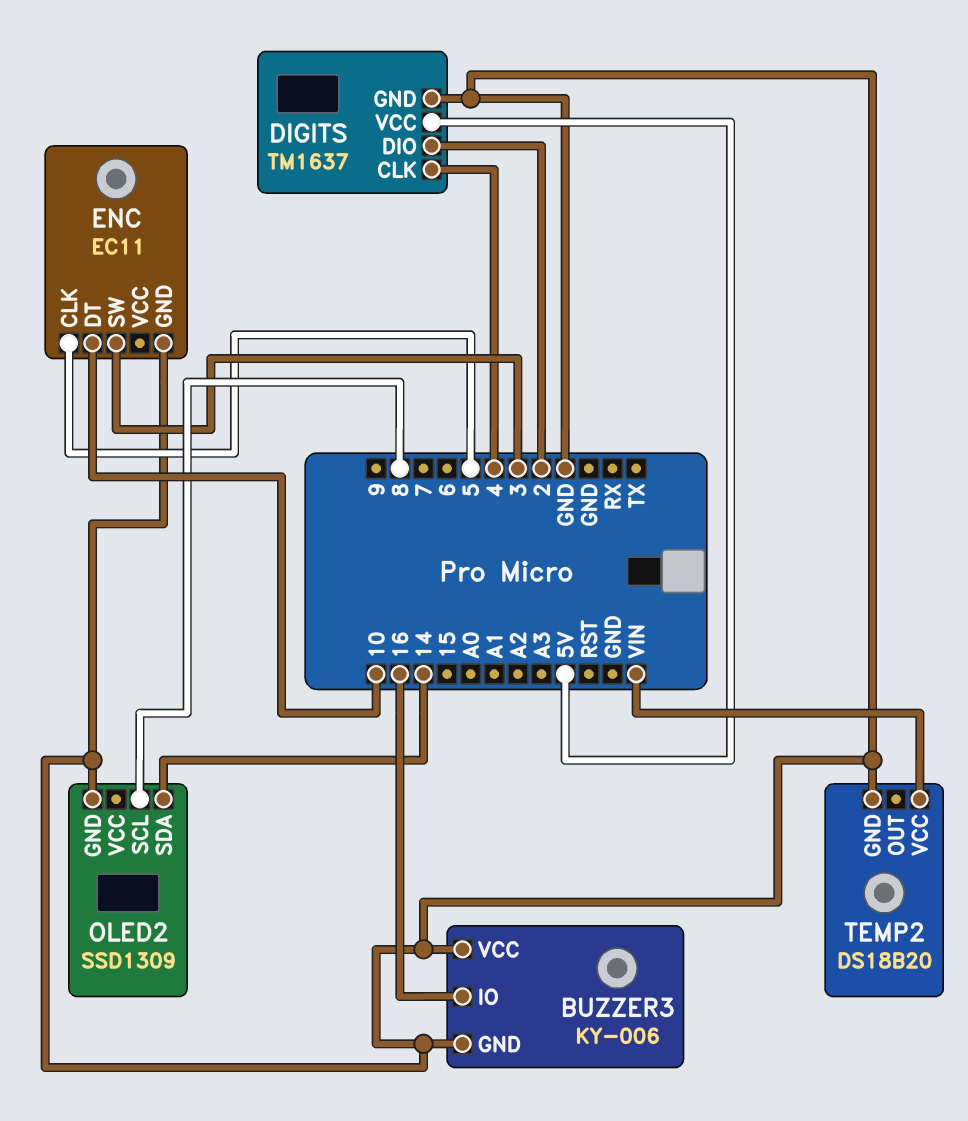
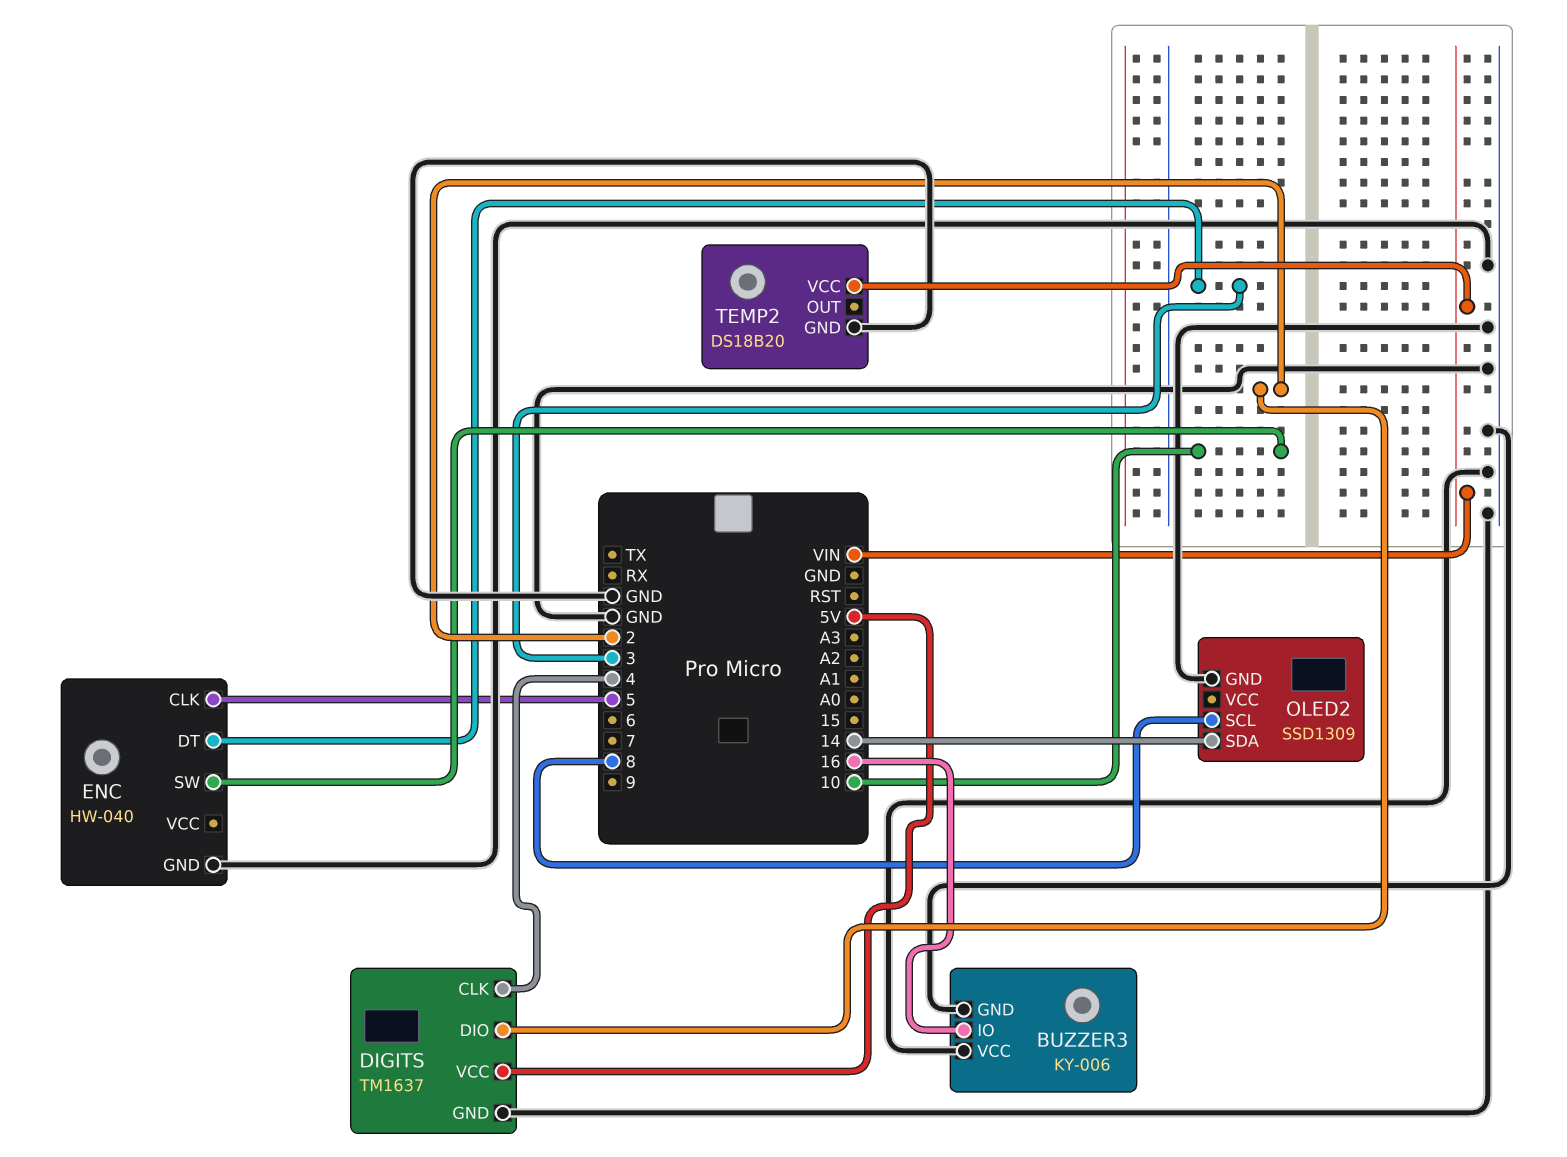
ENC: EC11 -> HW-040
ENC pin DT: 10 -> 3
ENC pin SW: 3 -> 10

